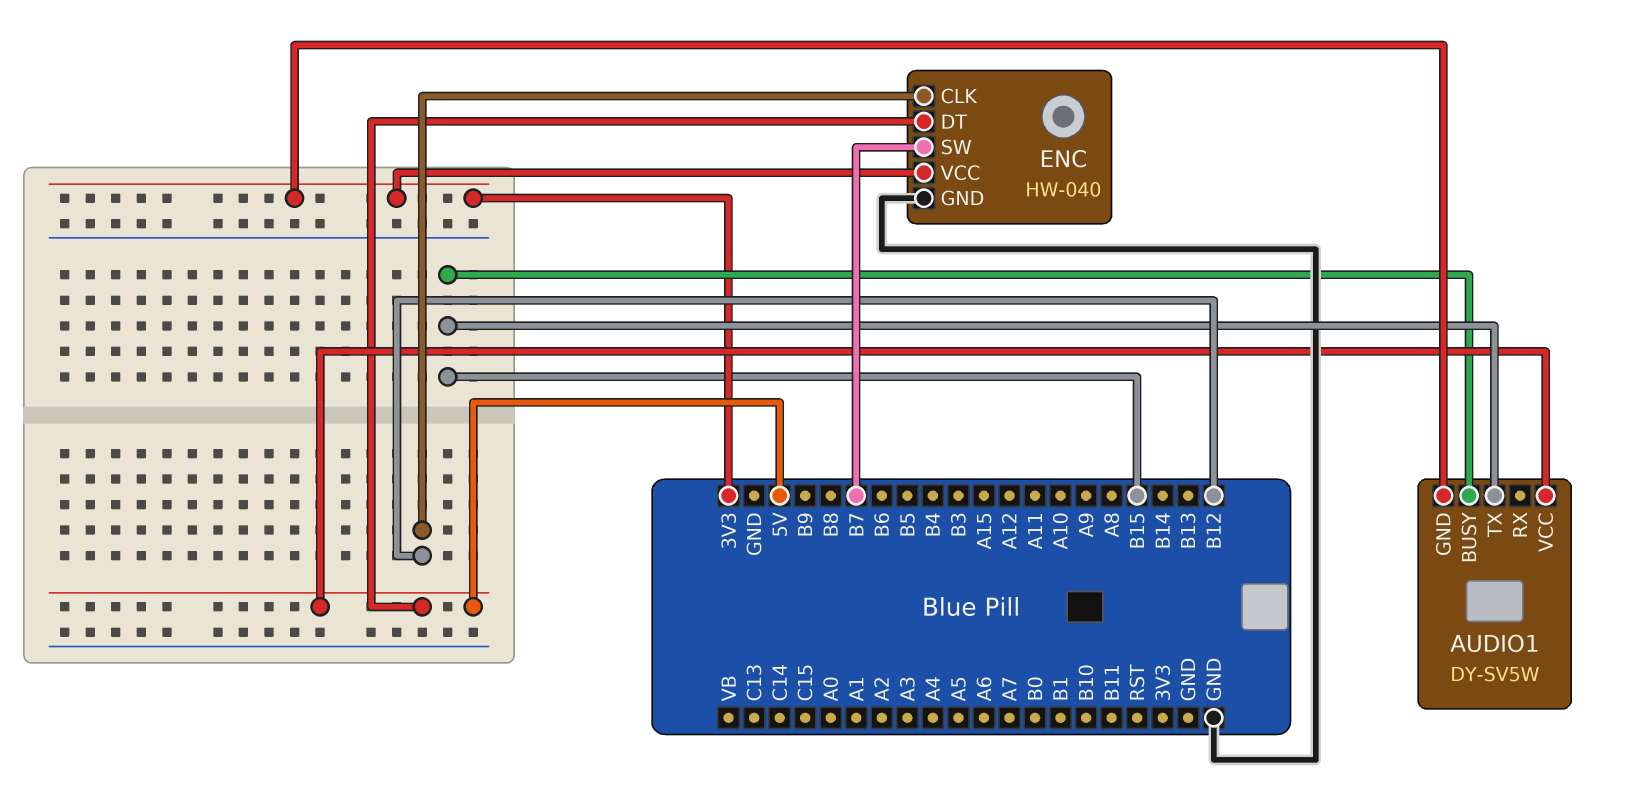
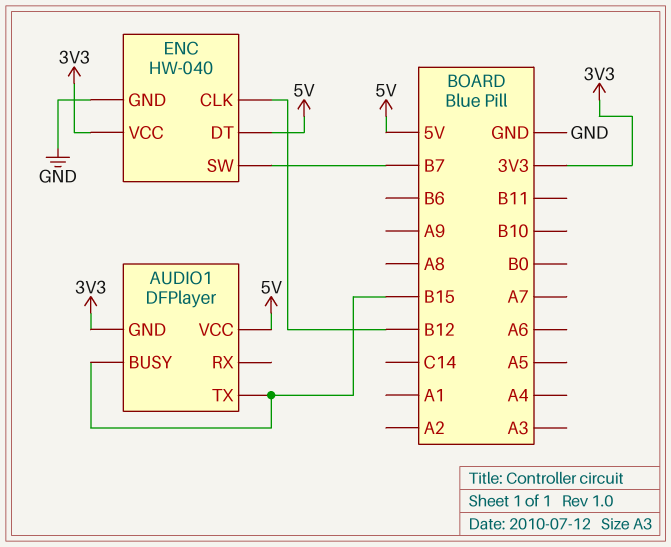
AUDIO1: DY-SV5W -> DFPlayer

